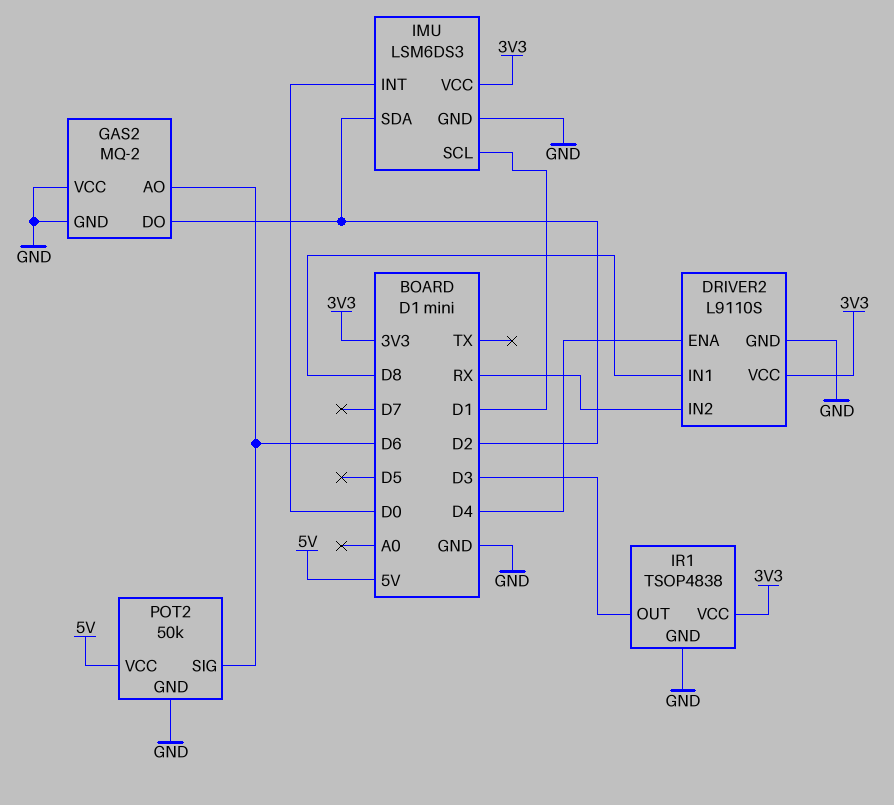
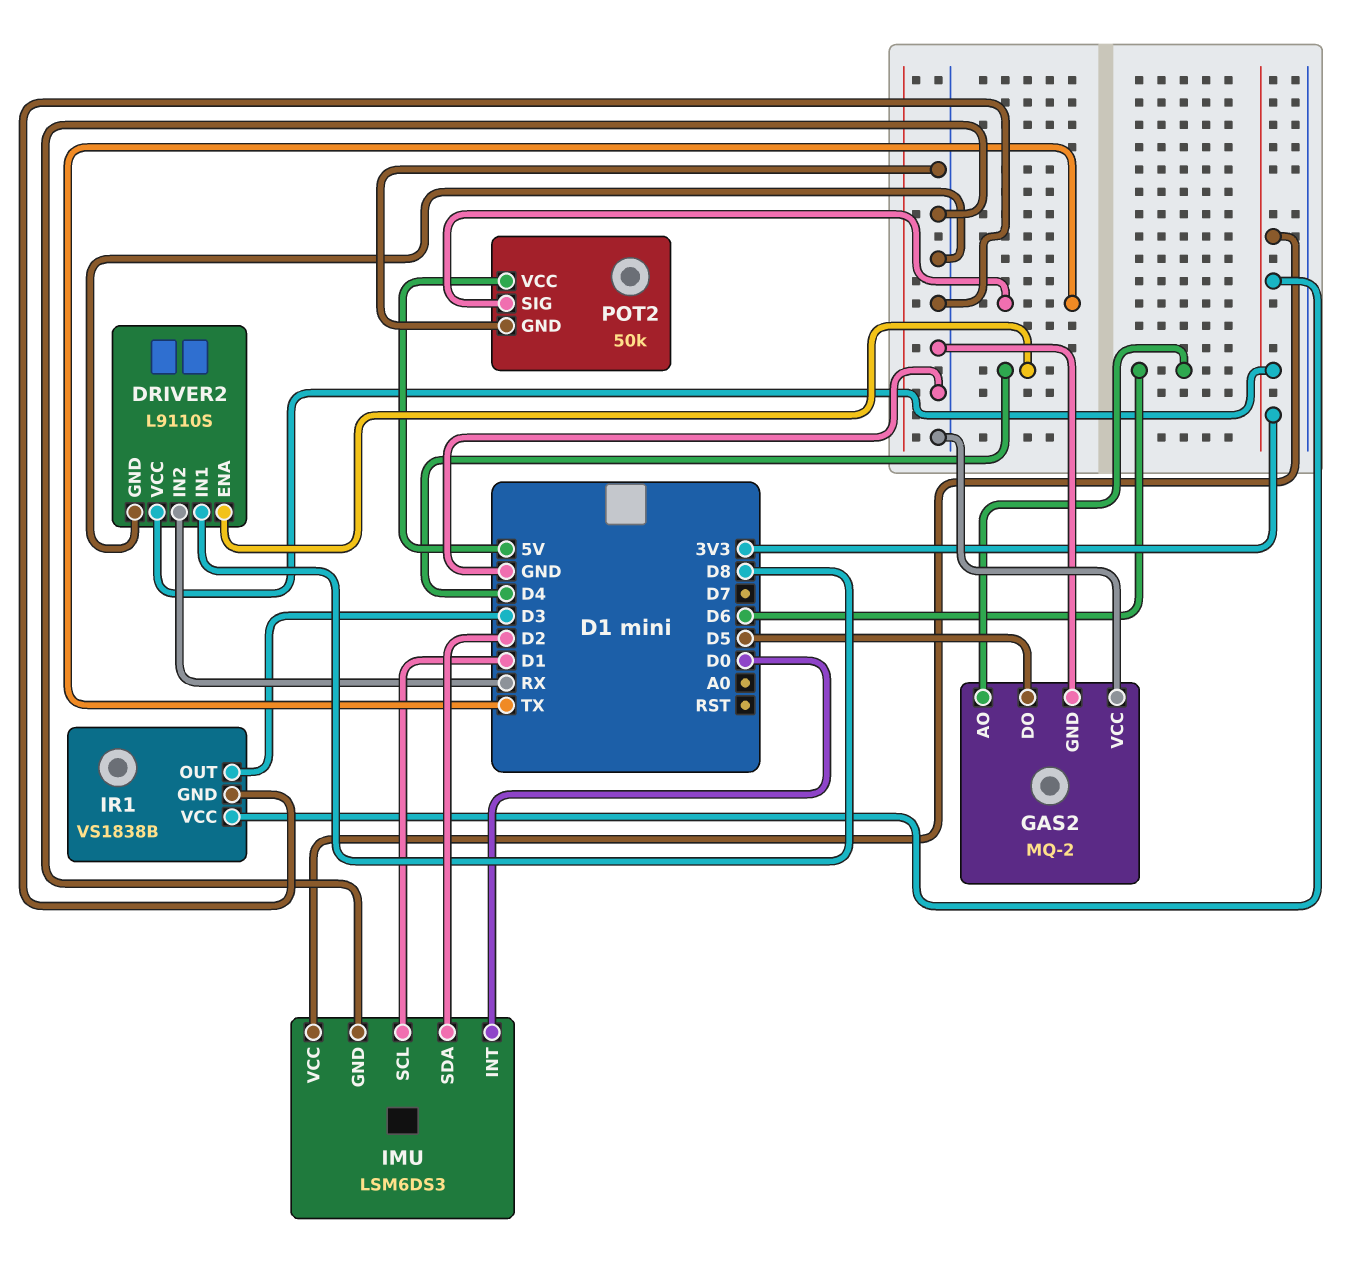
GAS2 pin DO: D2 -> D5
IR1: TSOP4838 -> VS1838B
POT2 pin SIG: D6 -> TX

